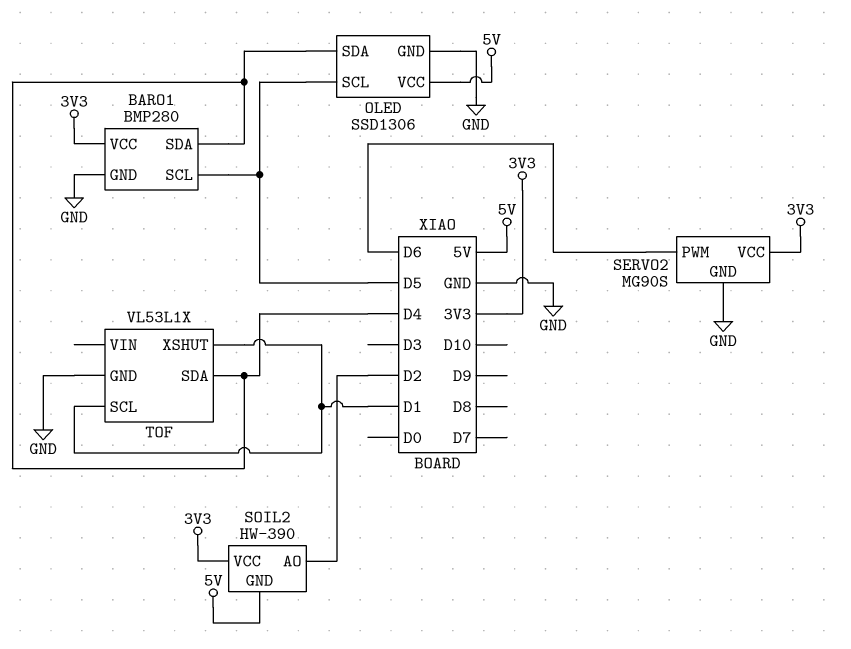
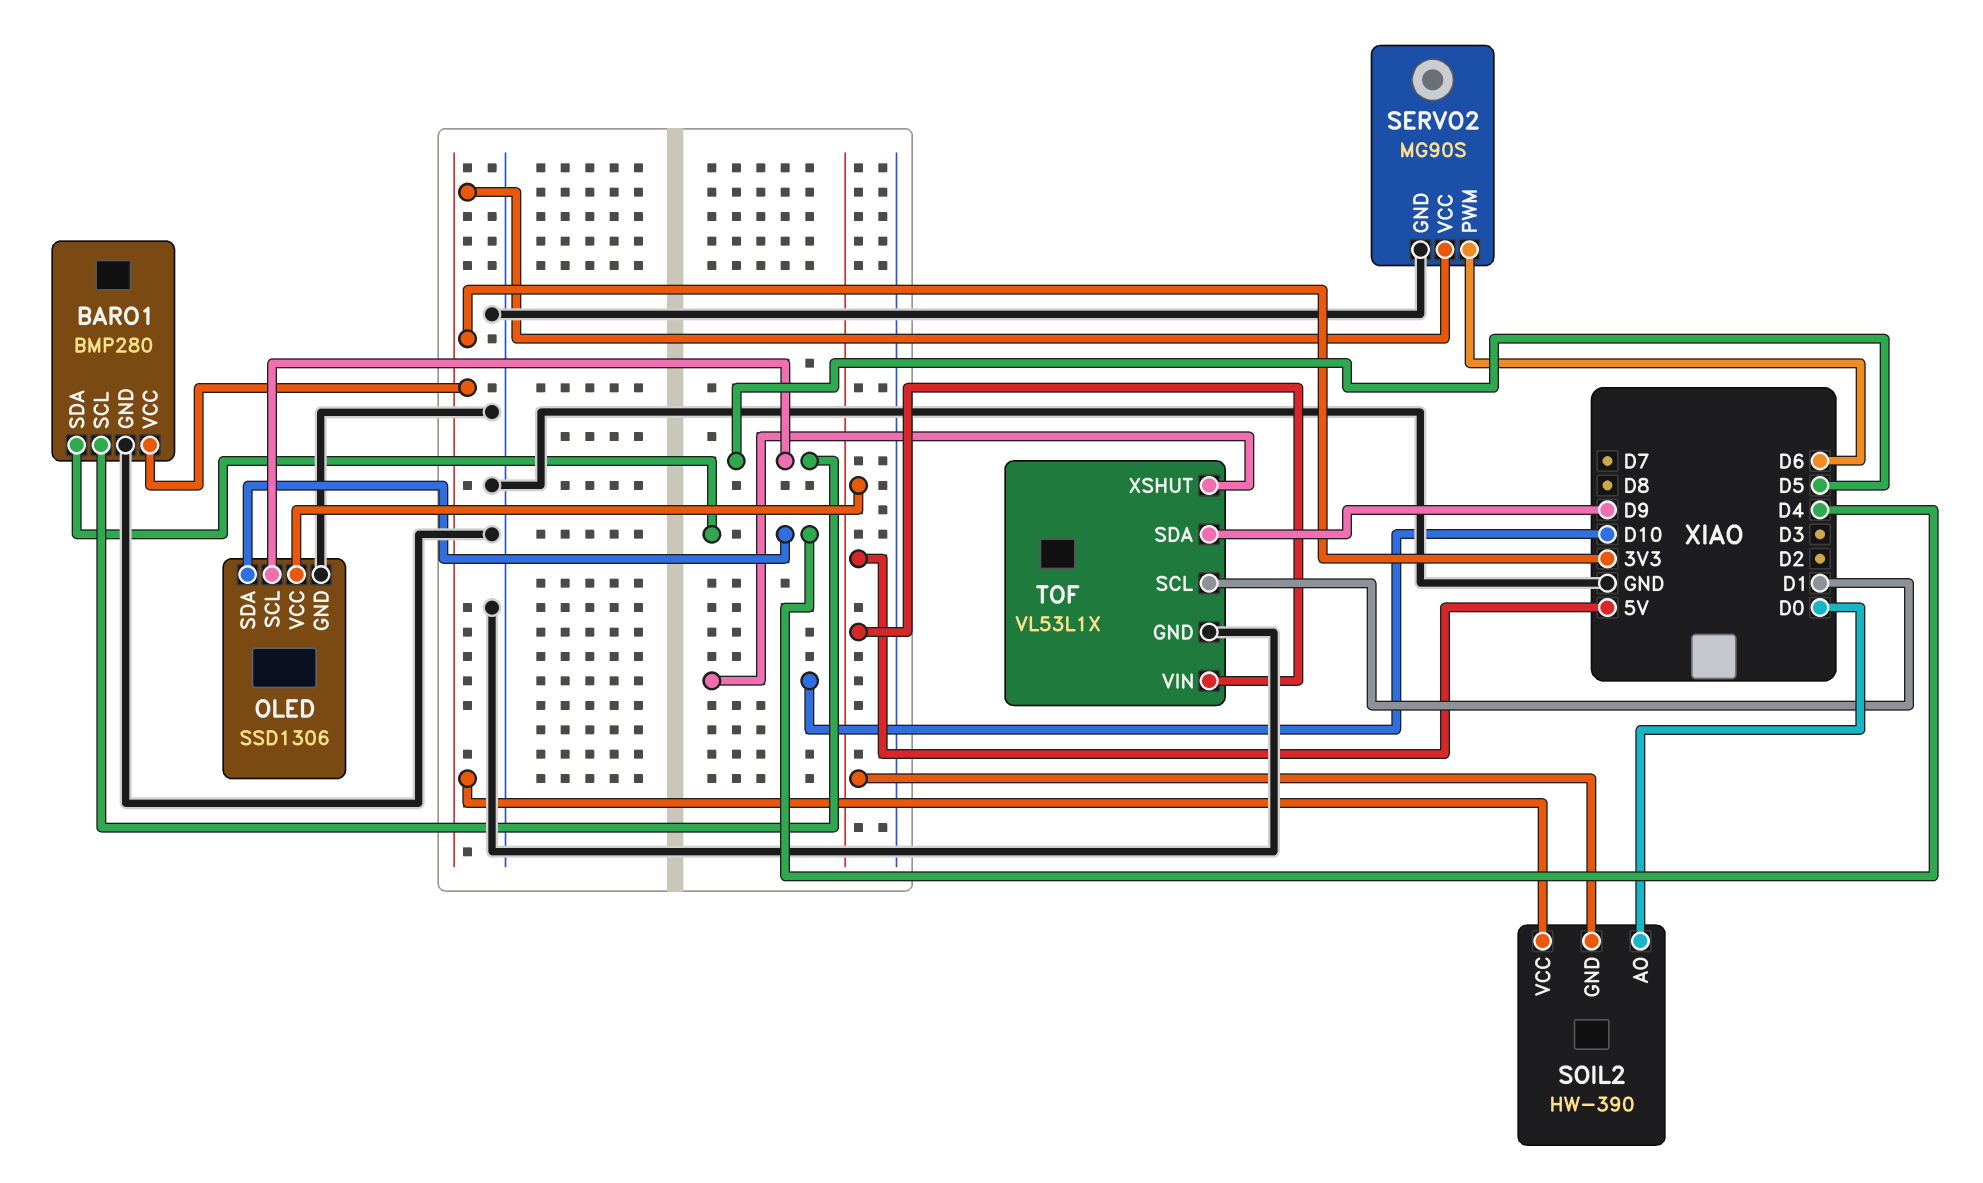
SOIL2 pin AO: D2 -> D0
TOF pin SDA: D4 -> D9
TOF pin VIN: none -> 5V
TOF pin XSHUT: D1 -> D10

